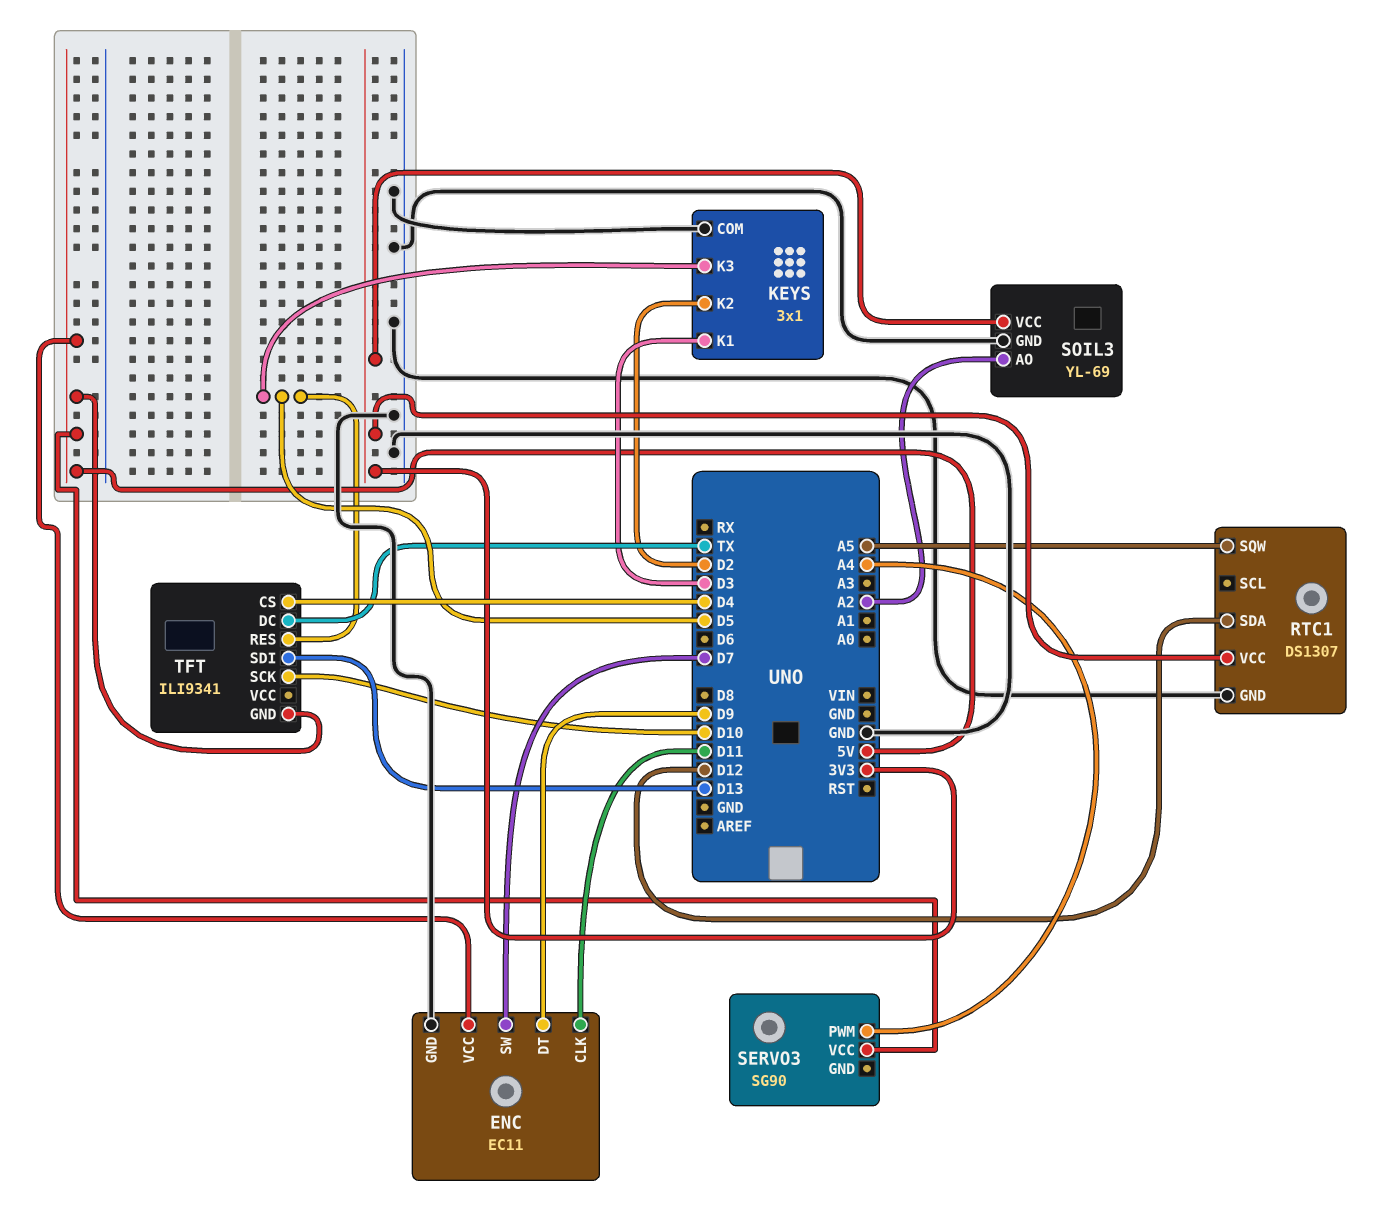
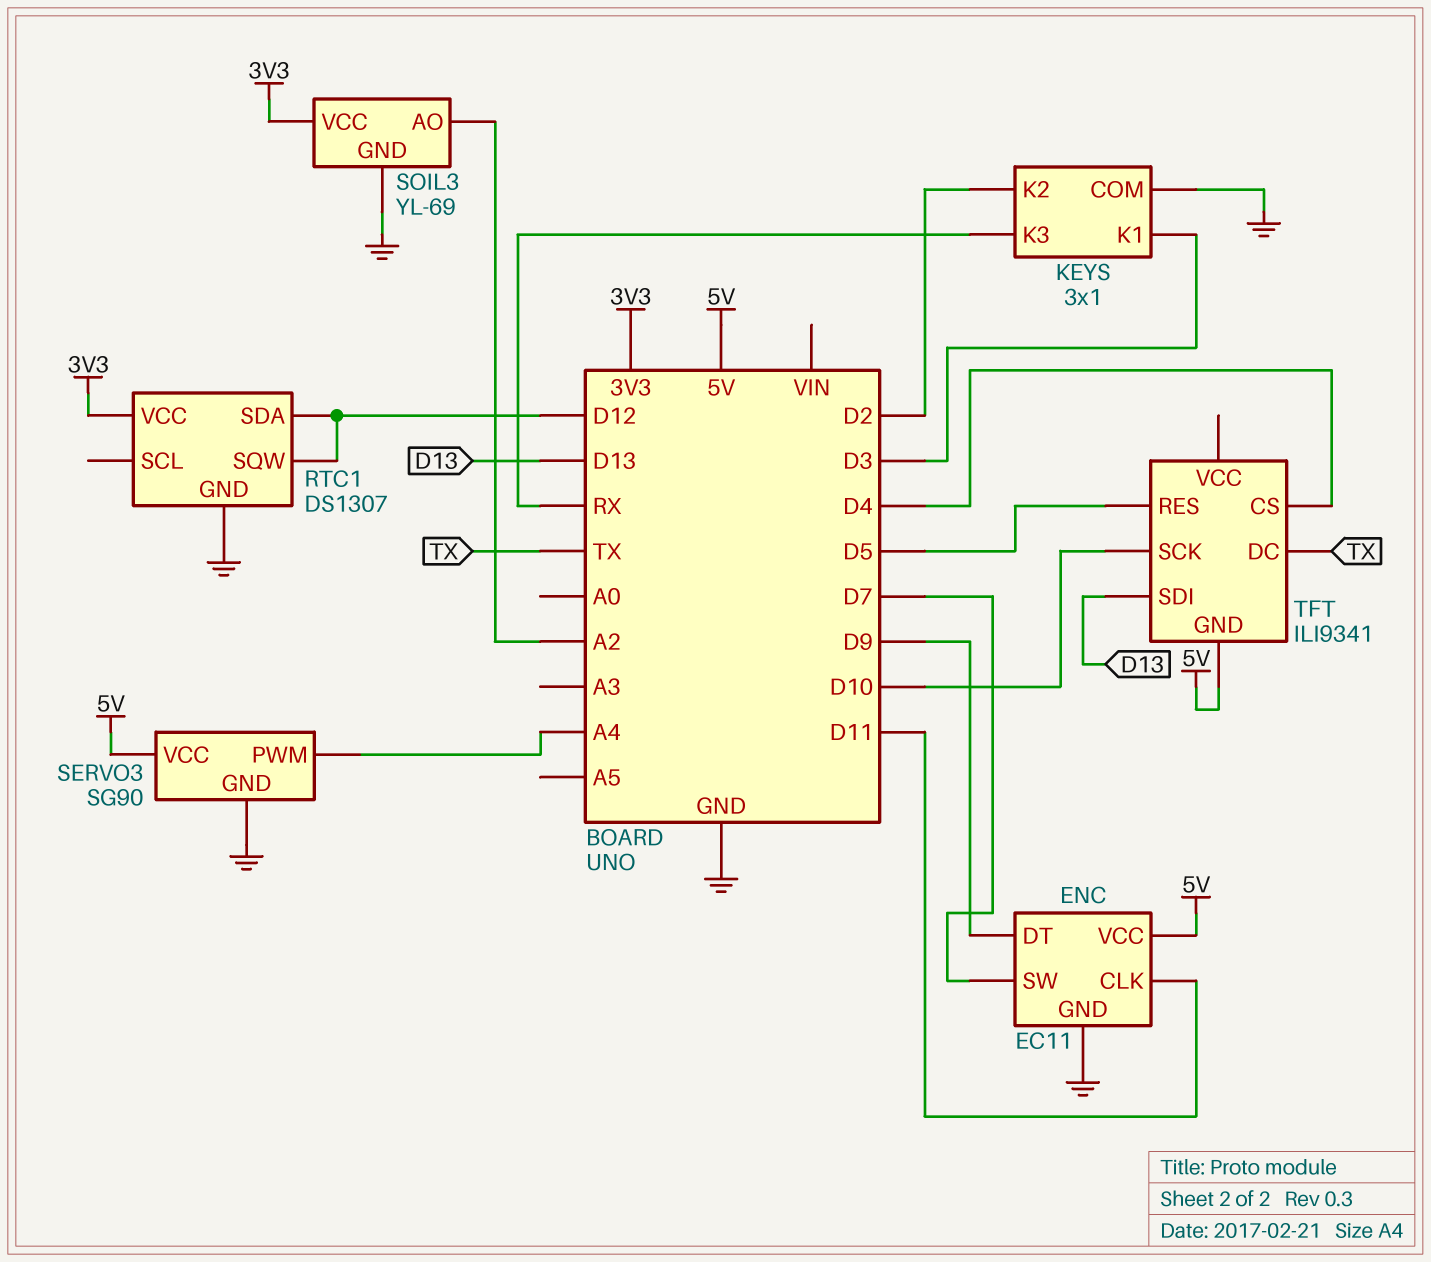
KEYS pin K3: D5 -> RX
RTC1 pin SQW: A5 -> D12
SERVO3 pin GND: none -> GND

